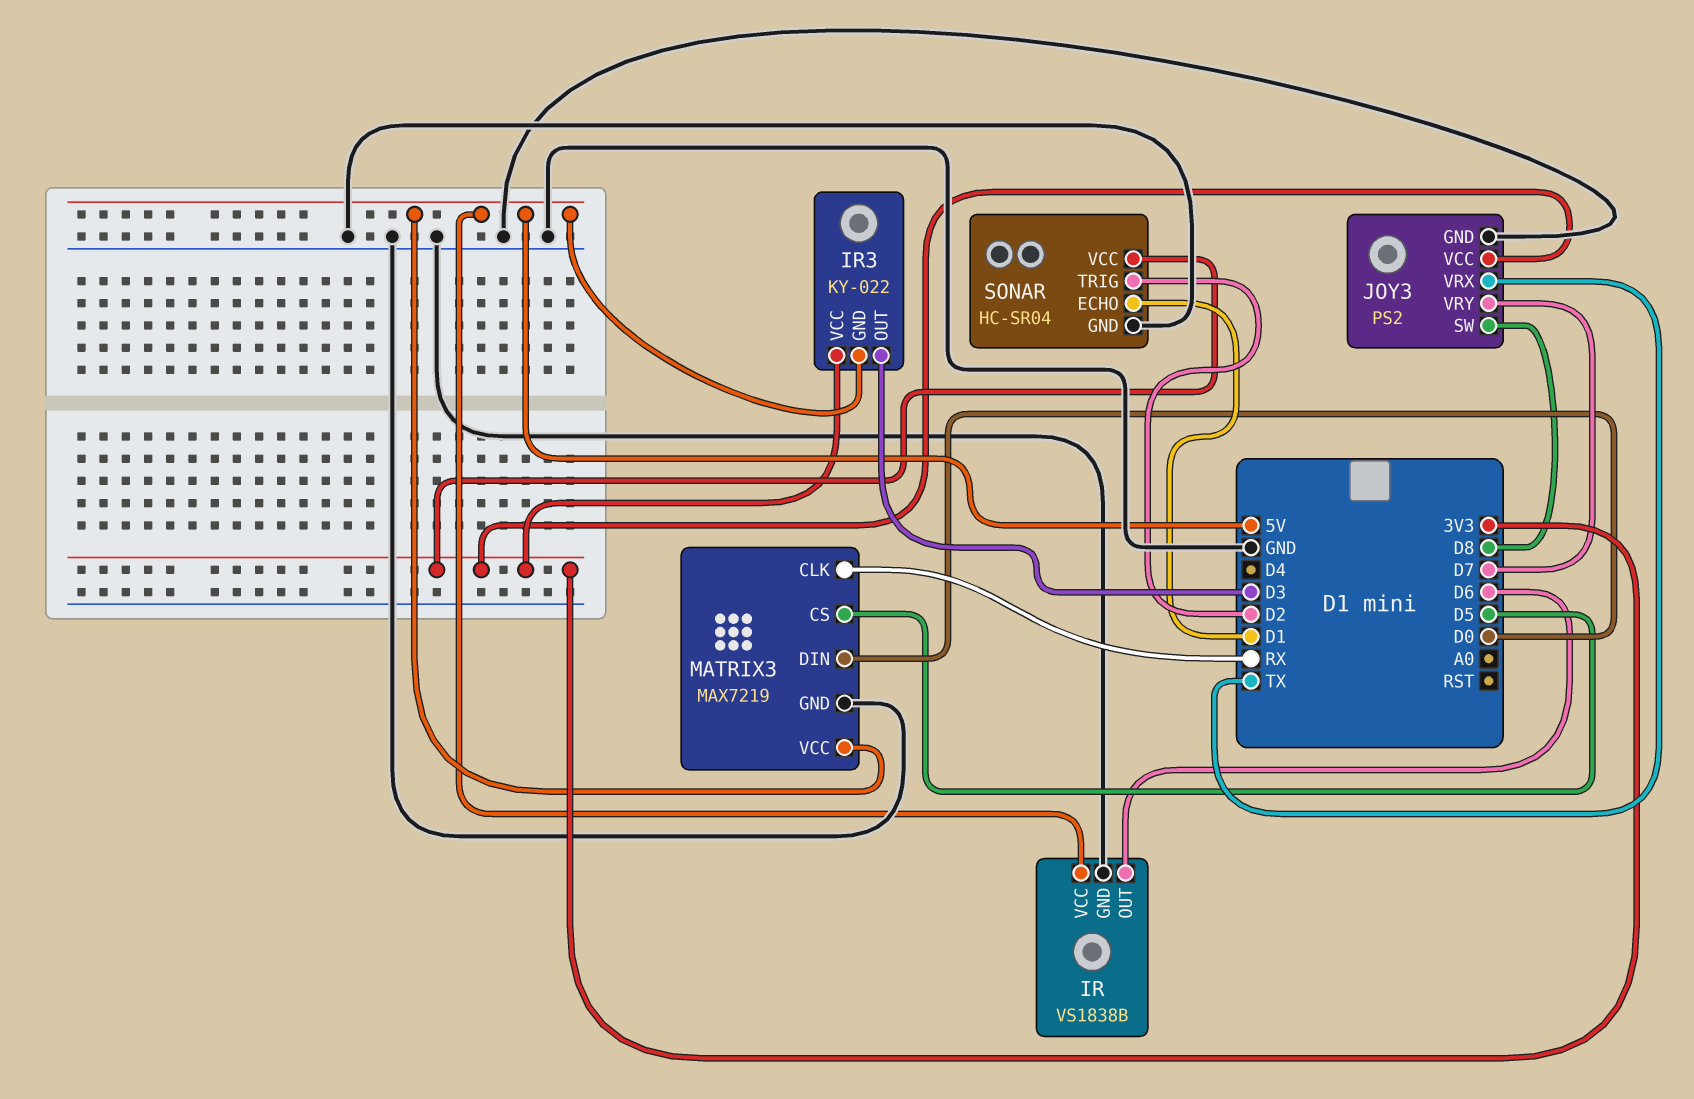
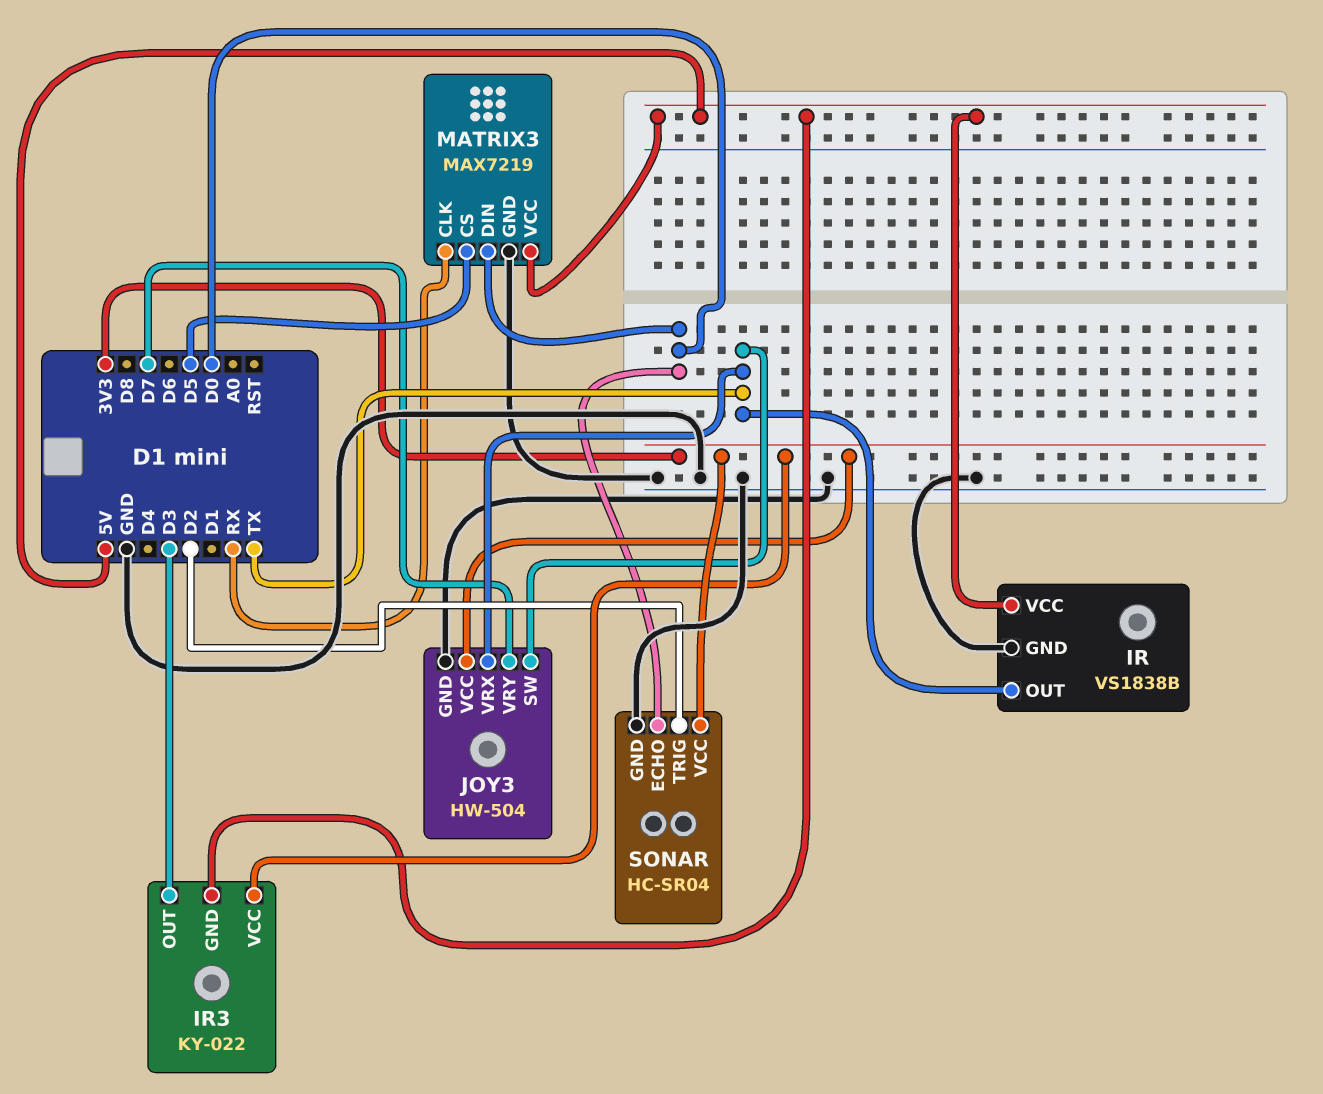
IR pin OUT: D6 -> TX
JOY3: PS2 -> HW-504
JOY3 pin SW: D8 -> TX
SONAR pin ECHO: D1 -> D0

